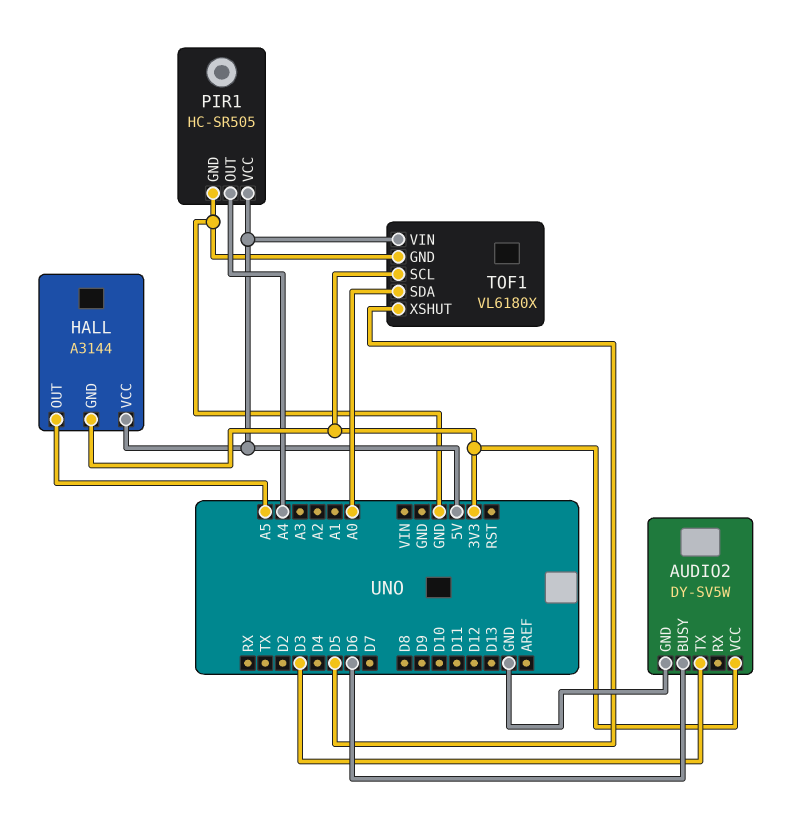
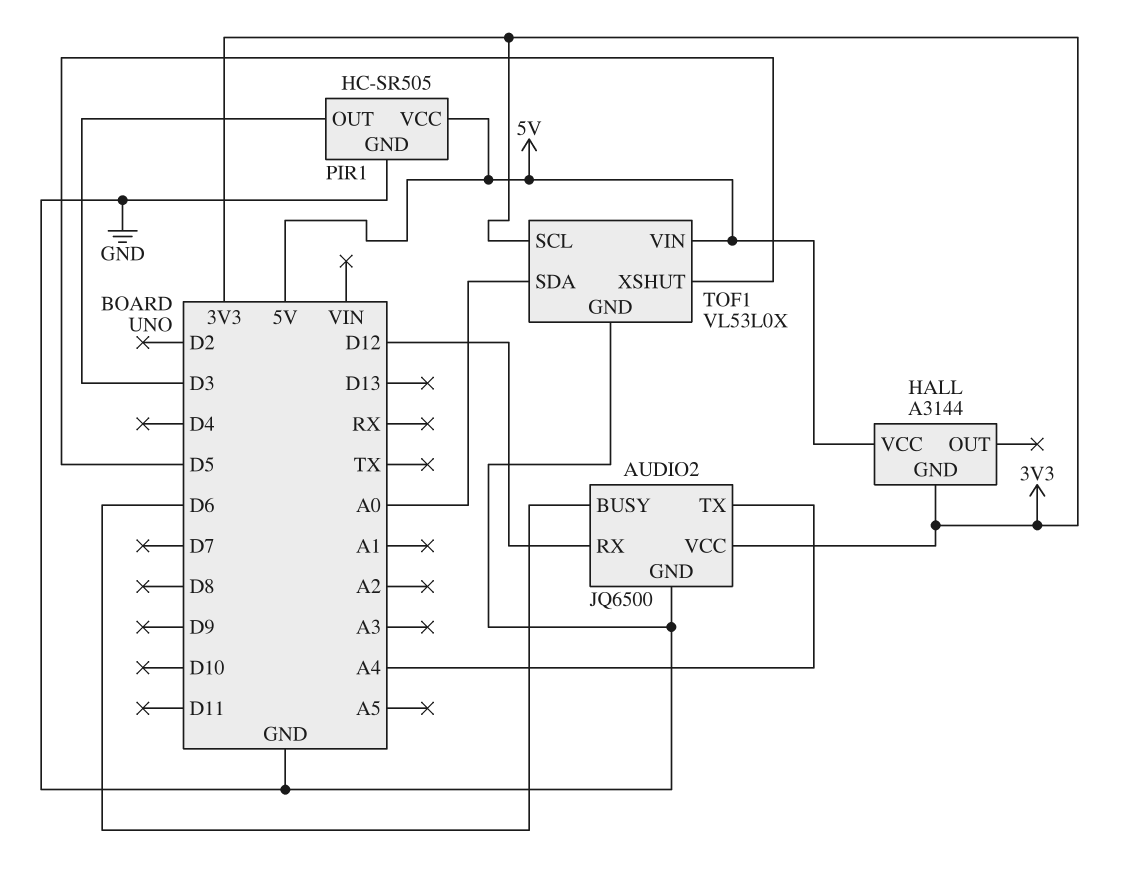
AUDIO2: DY-SV5W -> JQ6500
AUDIO2 pin RX: none -> D12
AUDIO2 pin TX: D3 -> A4
HALL pin OUT: A5 -> none
PIR1 pin OUT: A4 -> D3
TOF1: VL6180X -> VL53L0X

